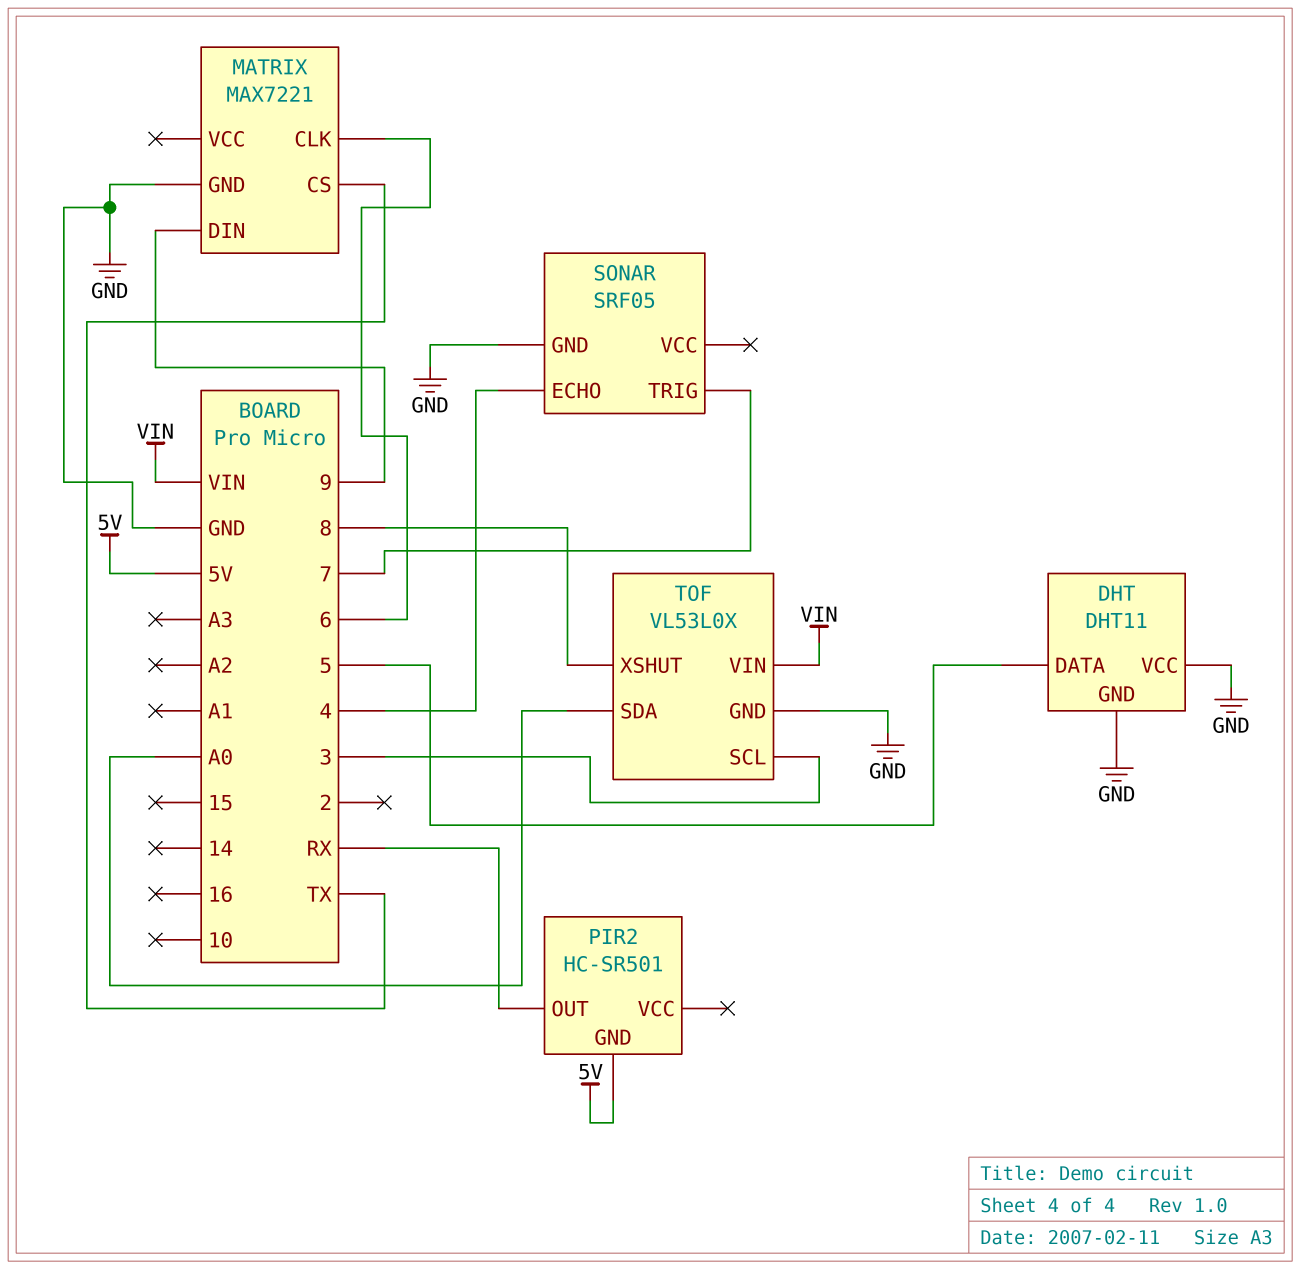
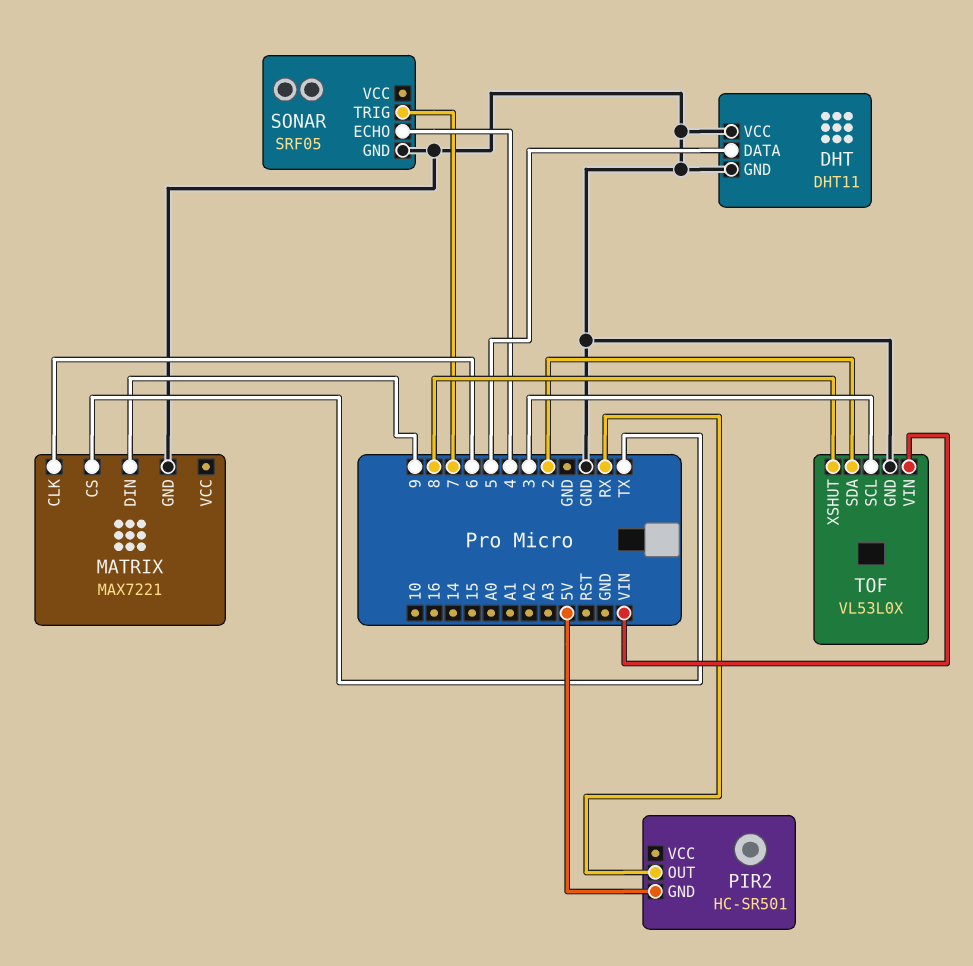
TOF pin SDA: A0 -> 2

